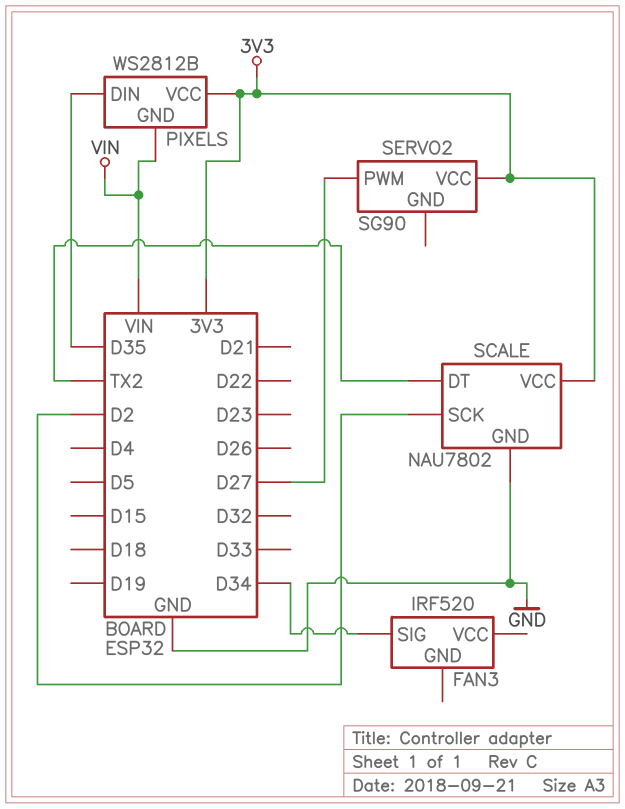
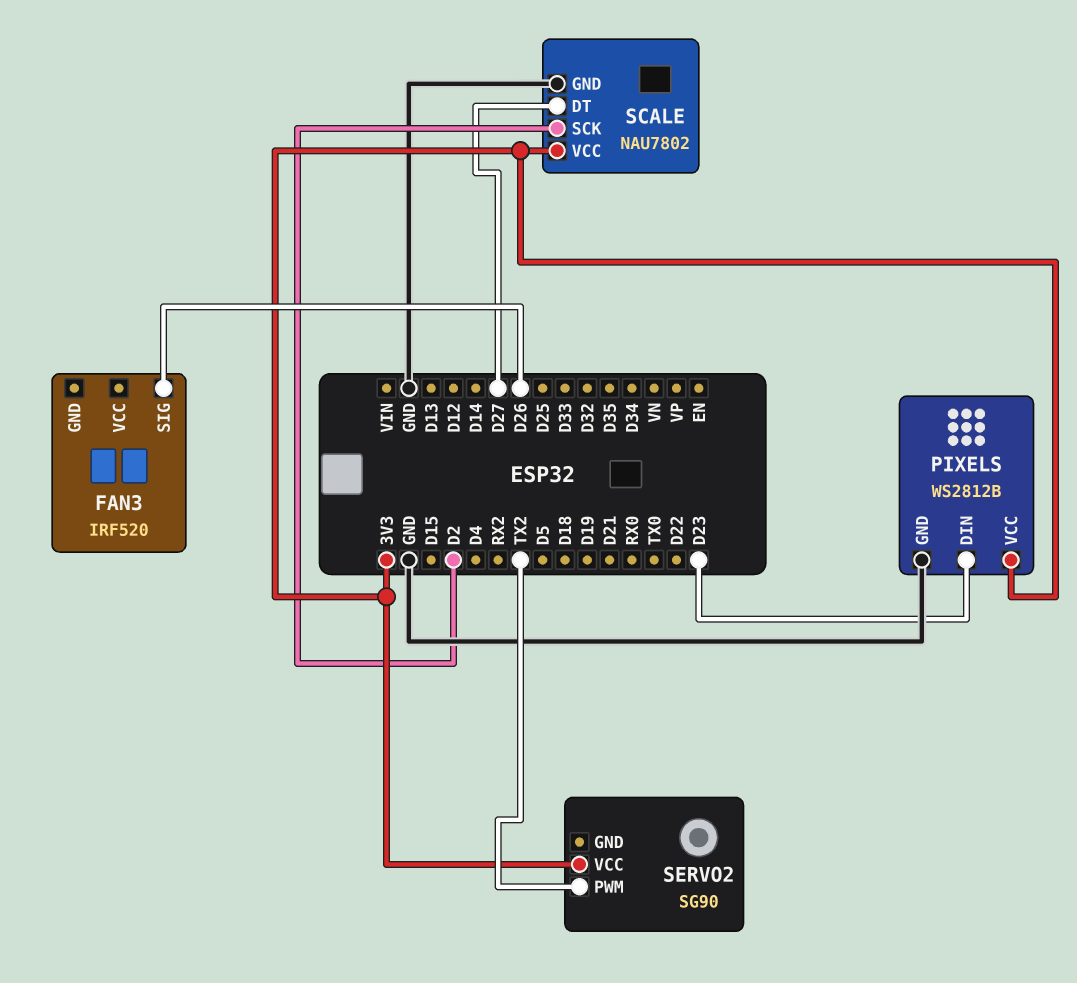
FAN3 pin SIG: D34 -> D26
PIXELS pin DIN: D35 -> D23
PIXELS pin GND: VIN -> GND
SCALE pin DT: TX2 -> D27
SERVO2 pin PWM: D27 -> TX2

